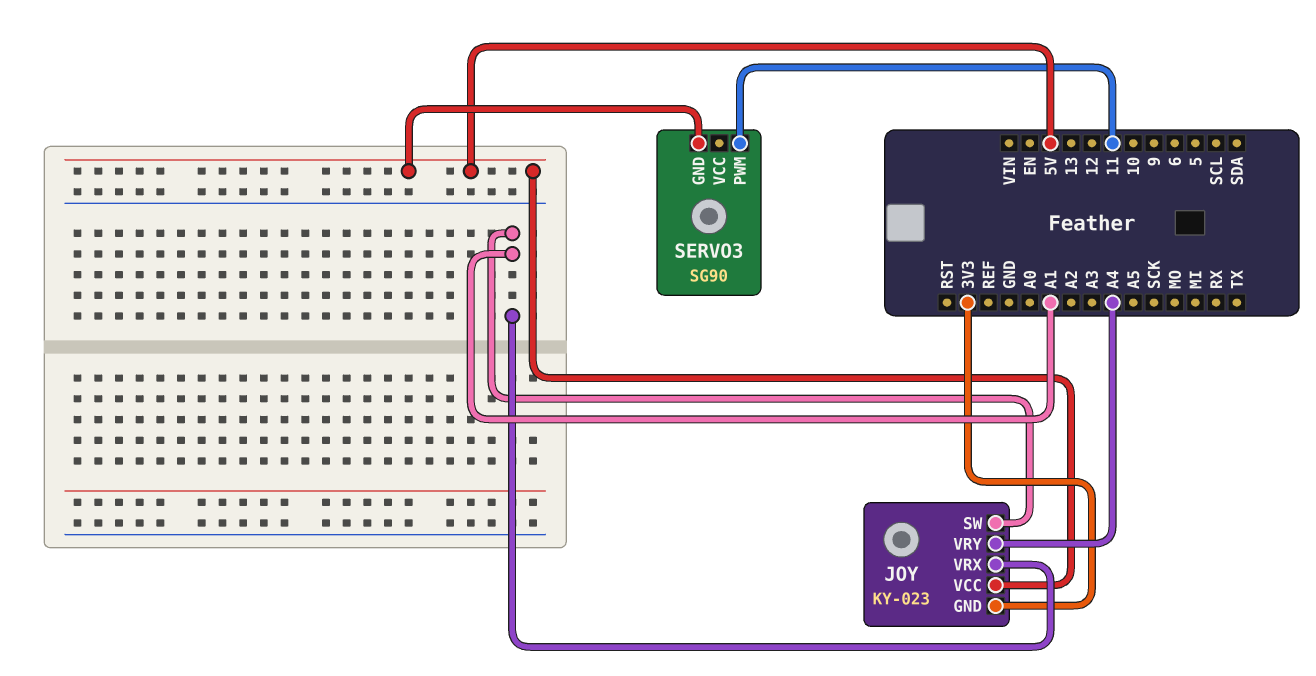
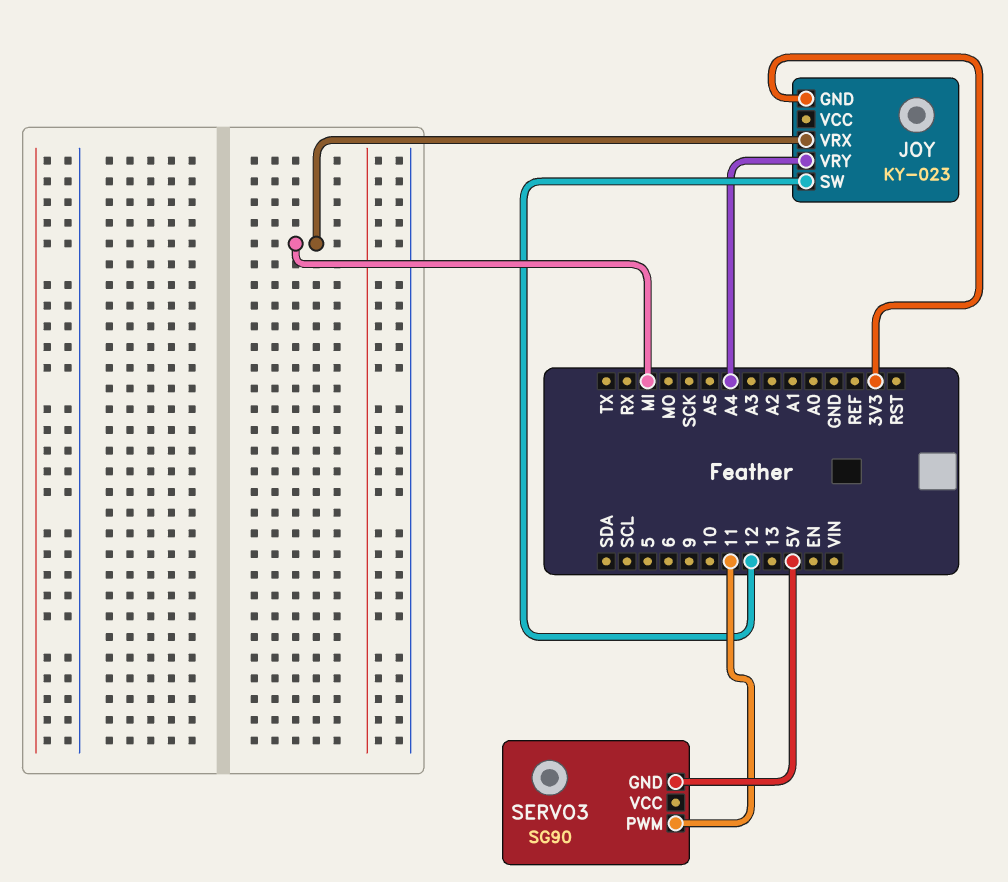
JOY pin SW: A1 -> 12
JOY pin VCC: 5V -> none
JOY pin VRX: A1 -> MI

